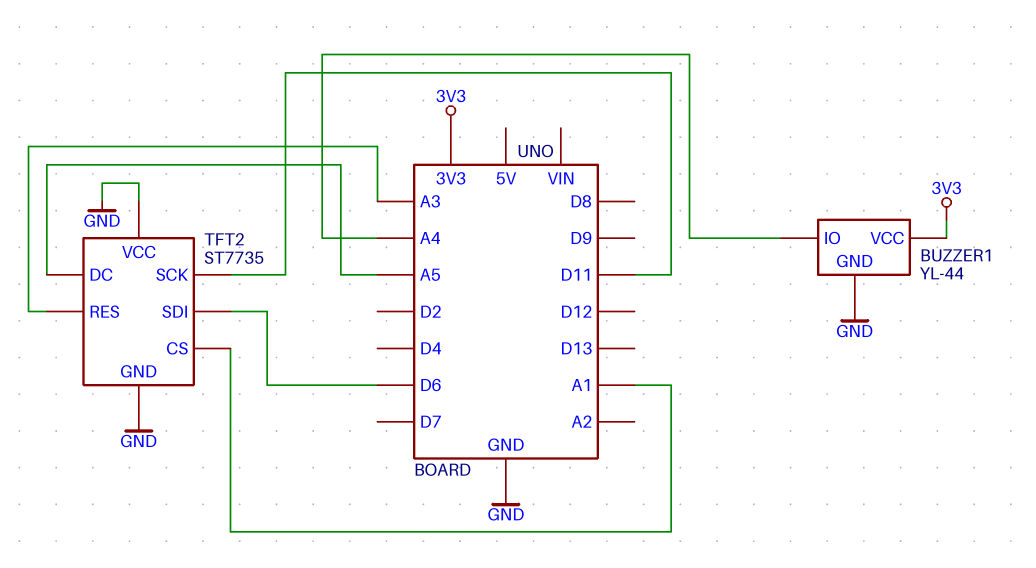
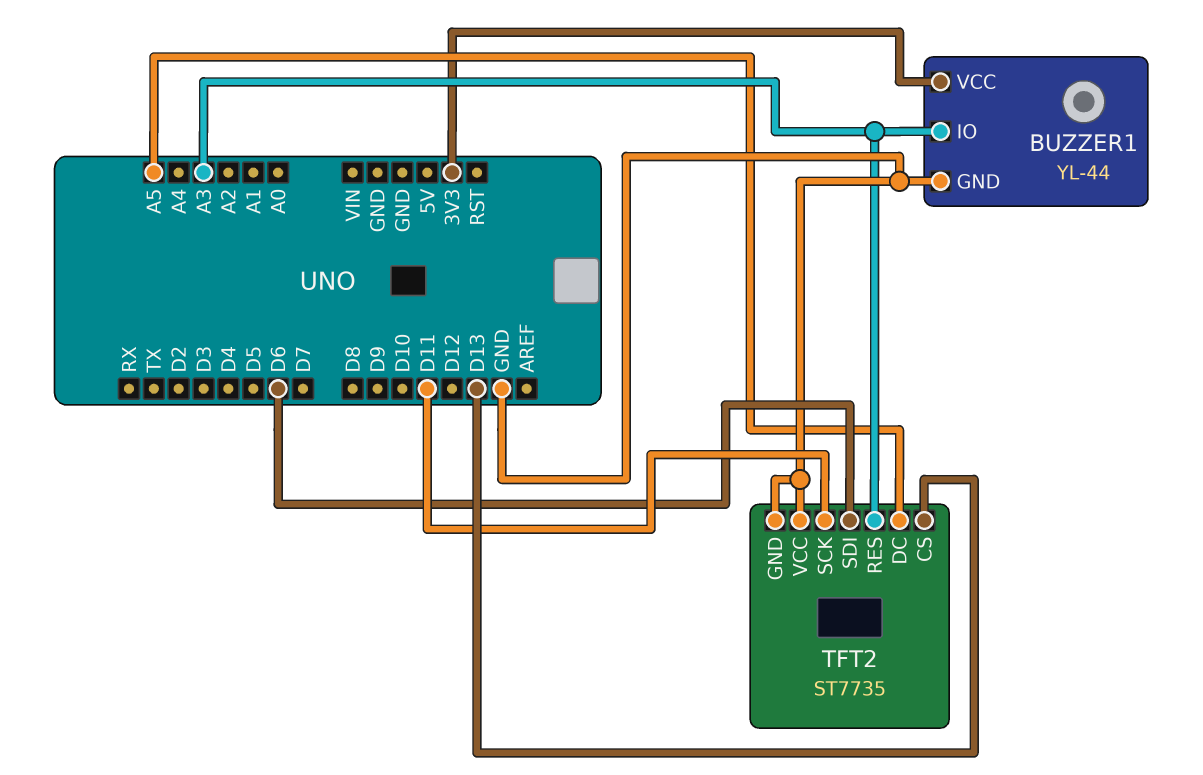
BUZZER1 pin IO: A4 -> A3
TFT2 pin CS: A1 -> D13

